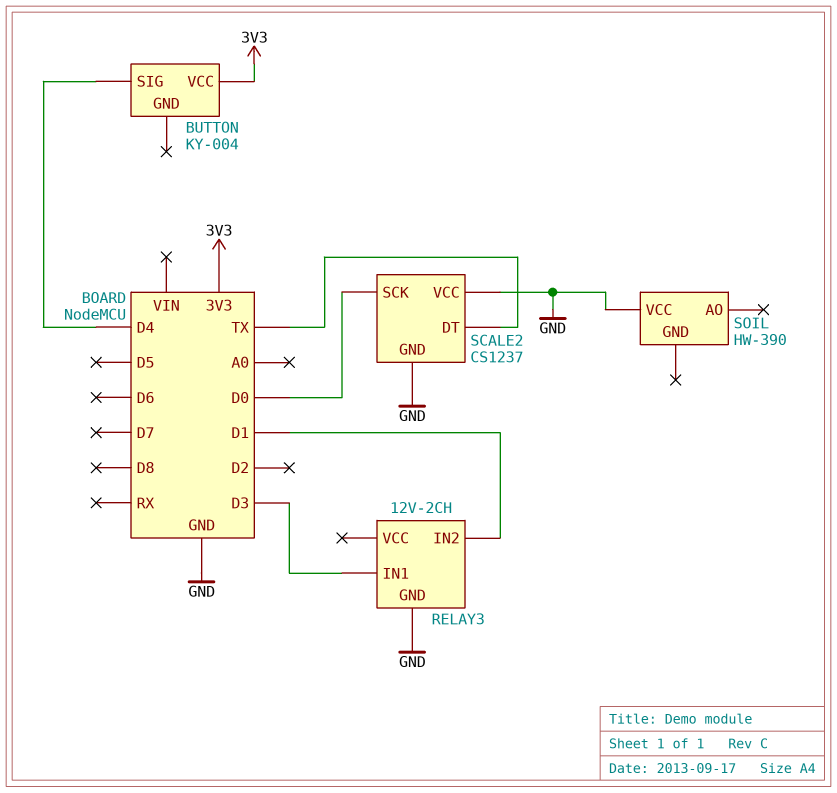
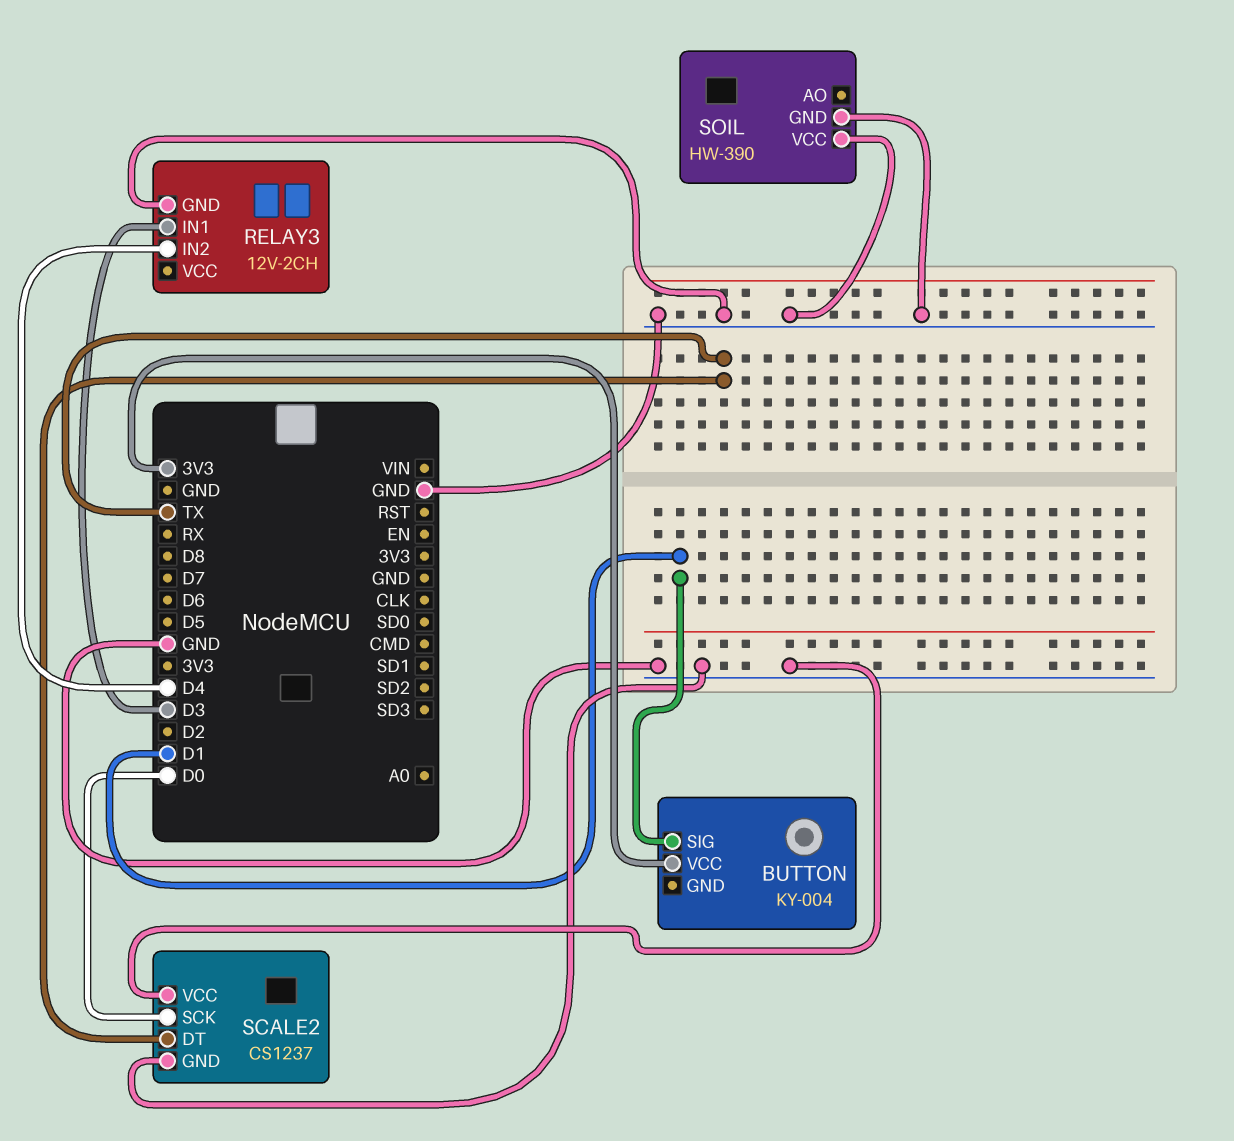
BUTTON pin SIG: D4 -> D1
RELAY3 pin IN2: D1 -> D4
SOIL pin GND: none -> GND

